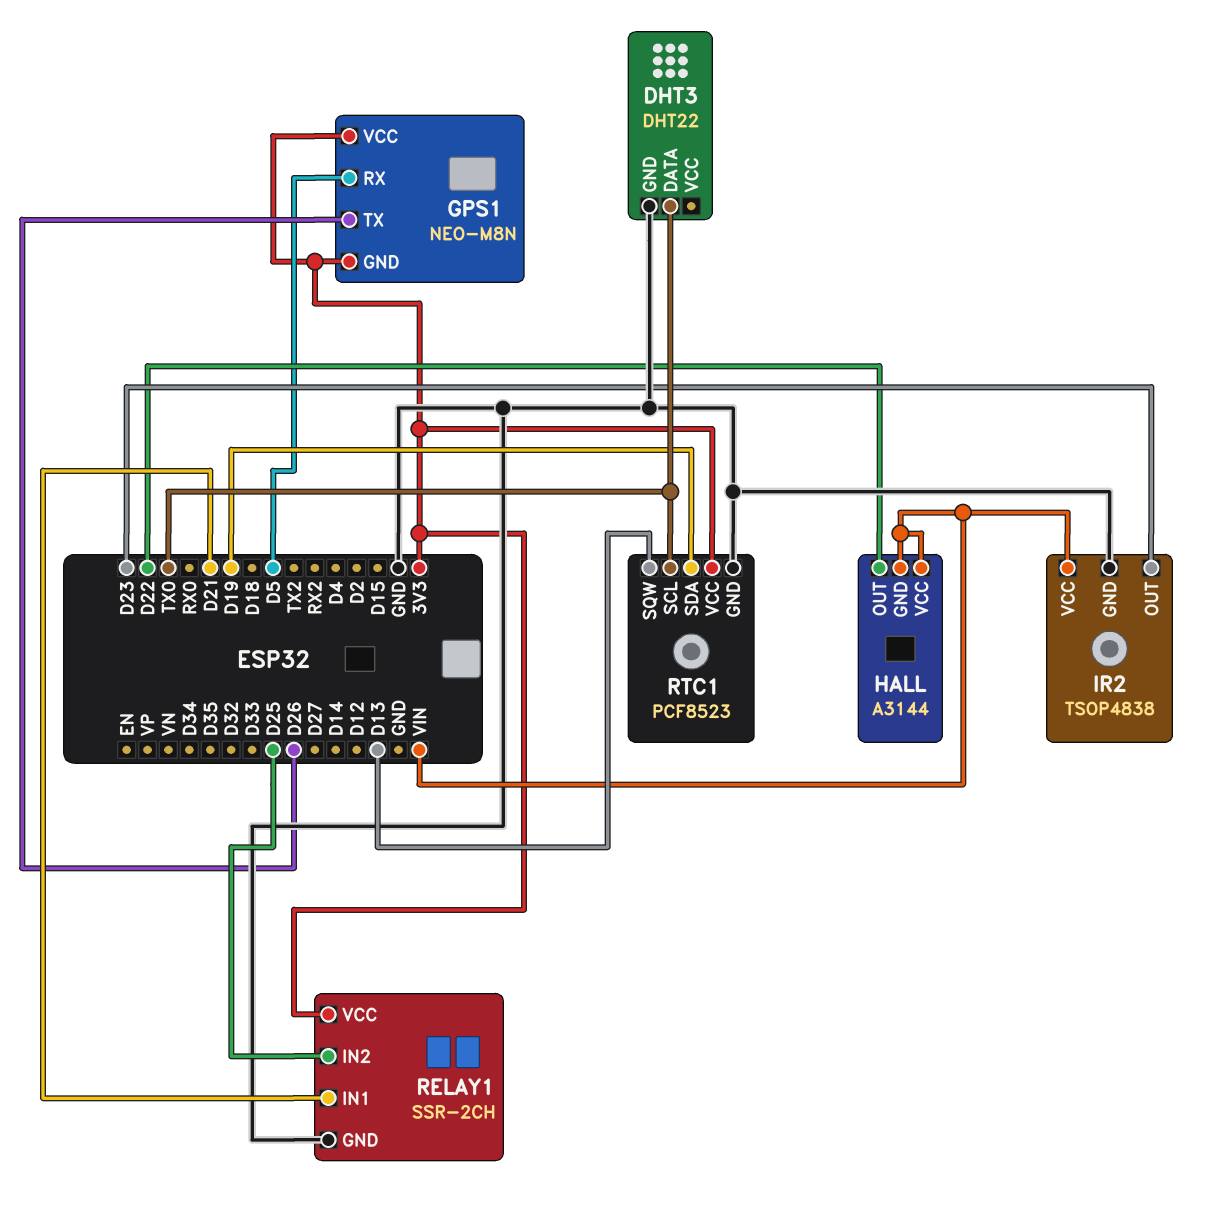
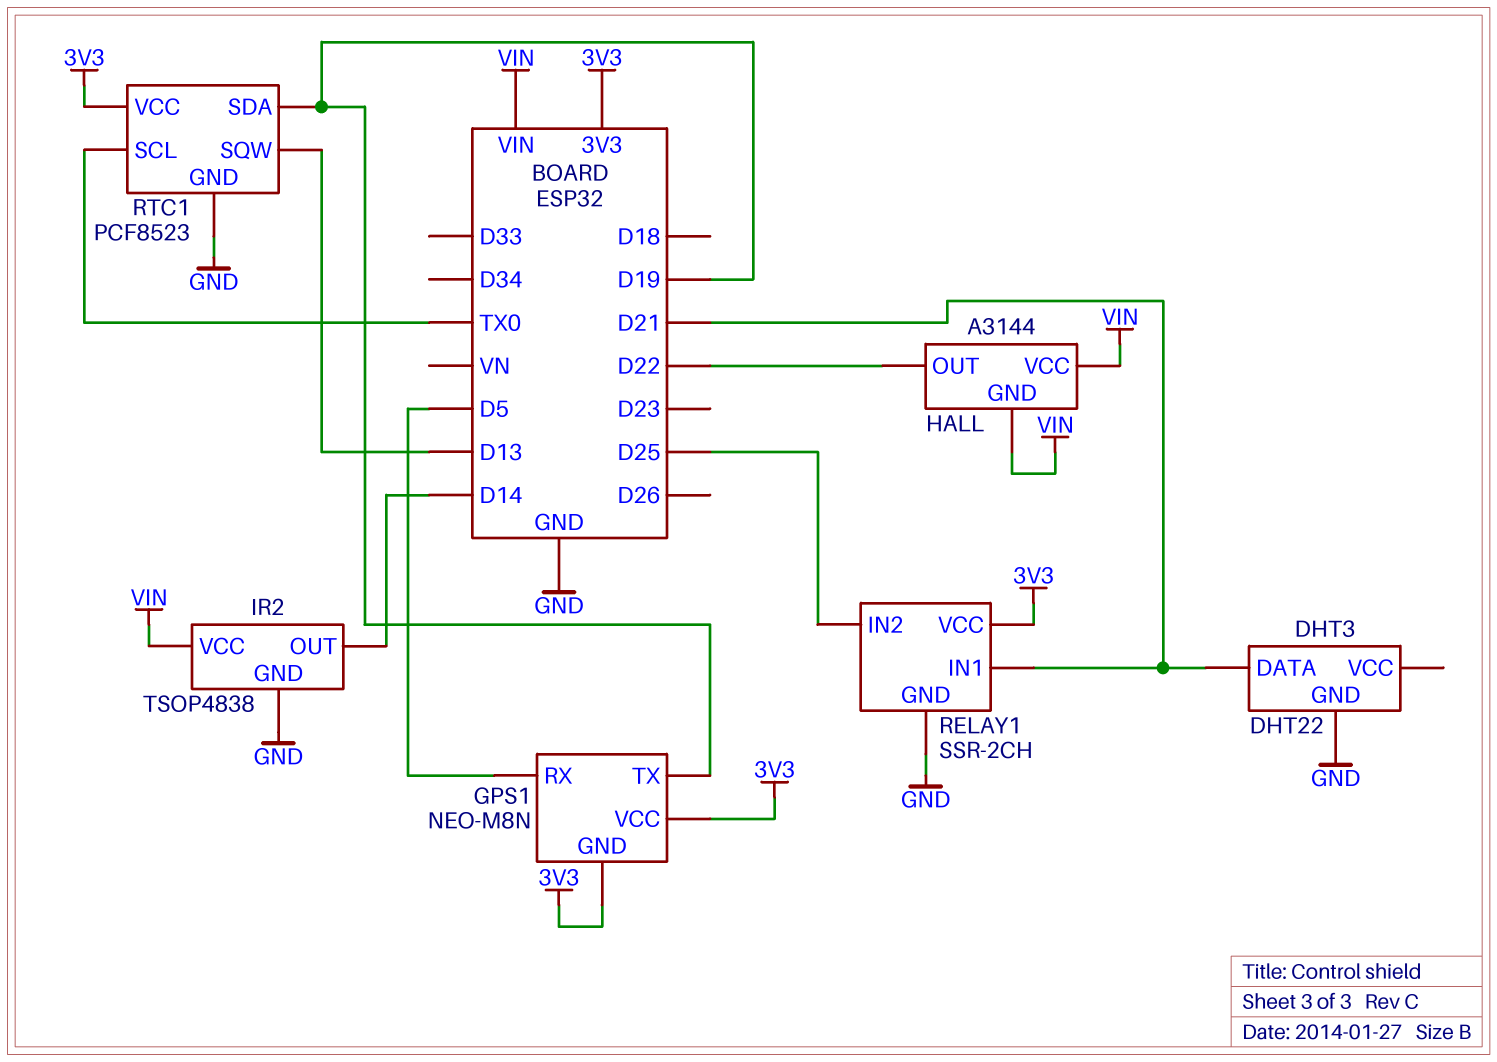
DHT3 pin DATA: TX0 -> D21
GPS1 pin TX: D26 -> D19
IR2 pin OUT: D23 -> D14

